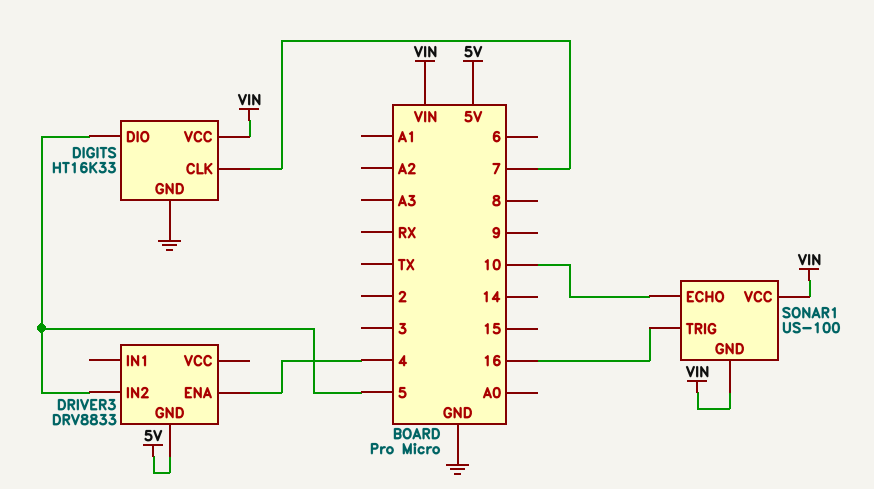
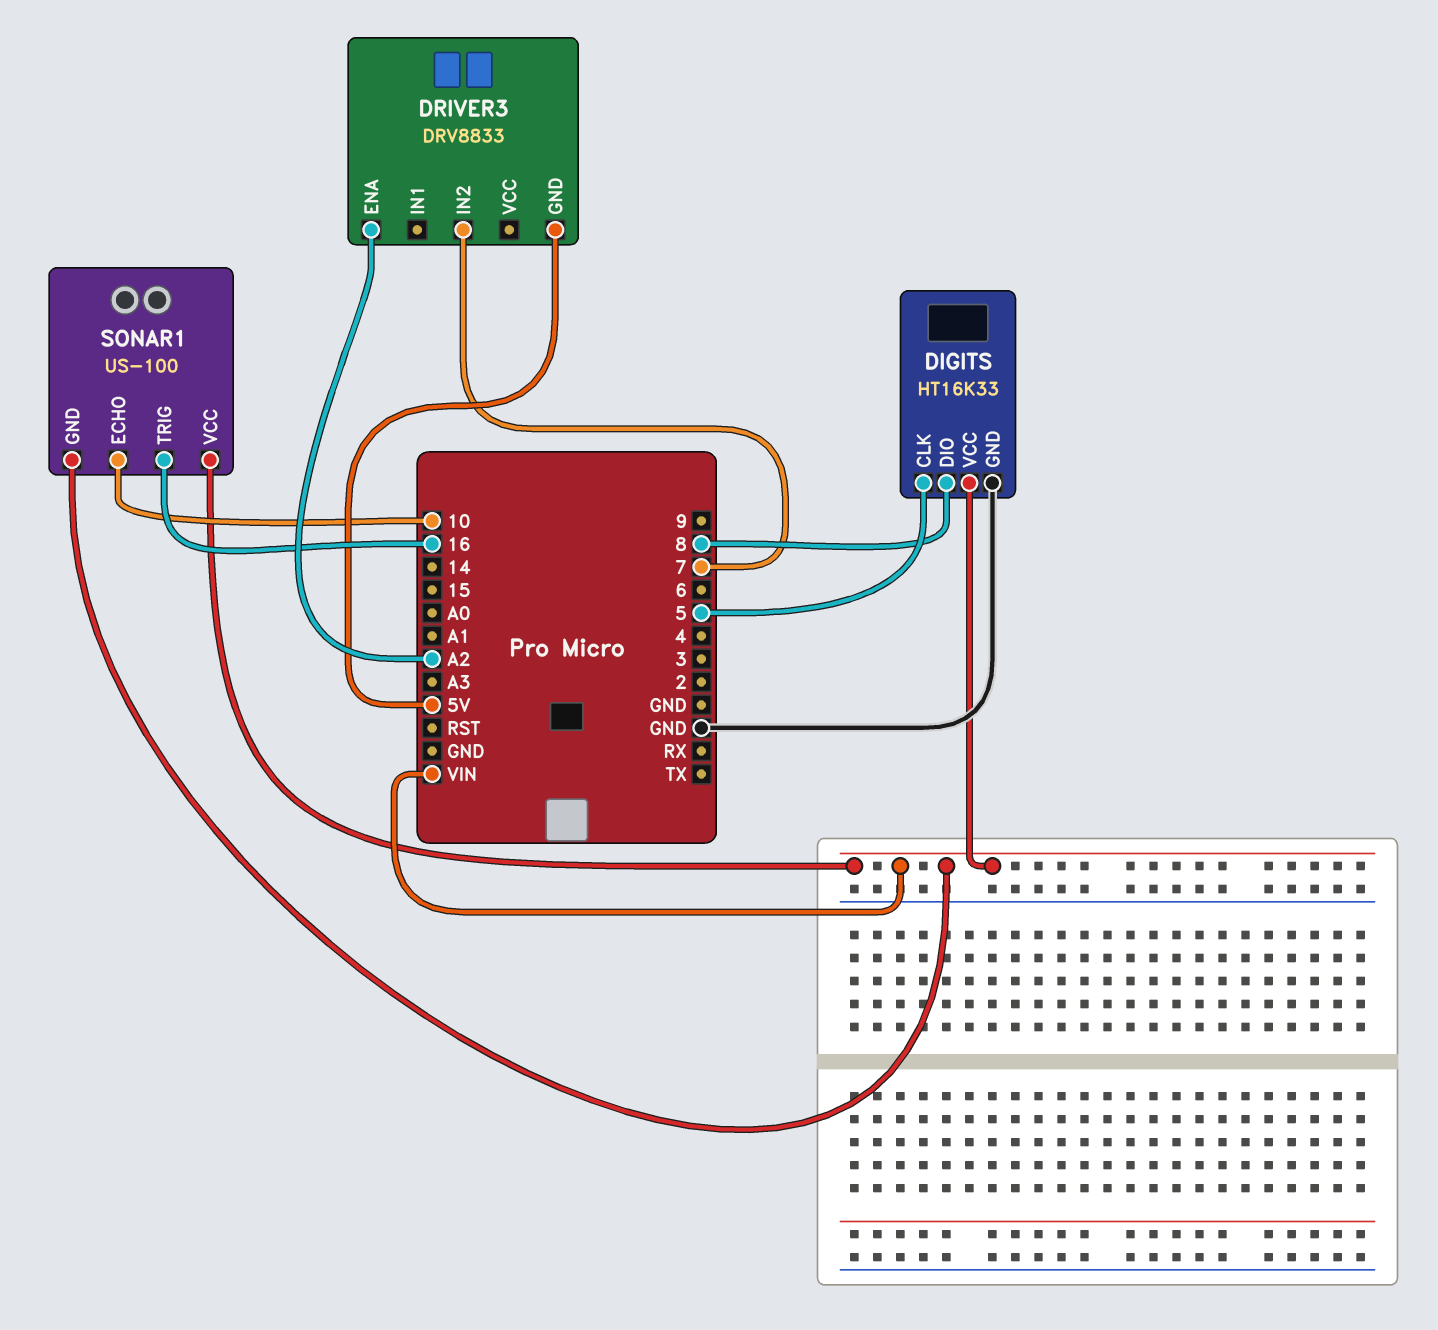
DIGITS pin CLK: 7 -> 5
DIGITS pin DIO: 5 -> 8
DRIVER3 pin ENA: 4 -> A2
DRIVER3 pin IN2: 5 -> 7

